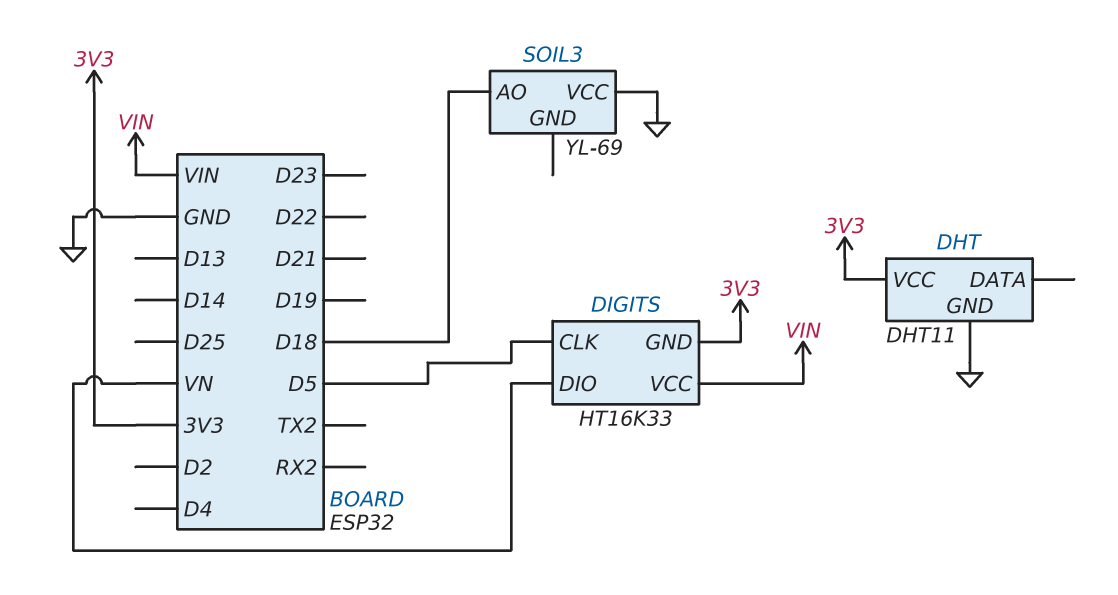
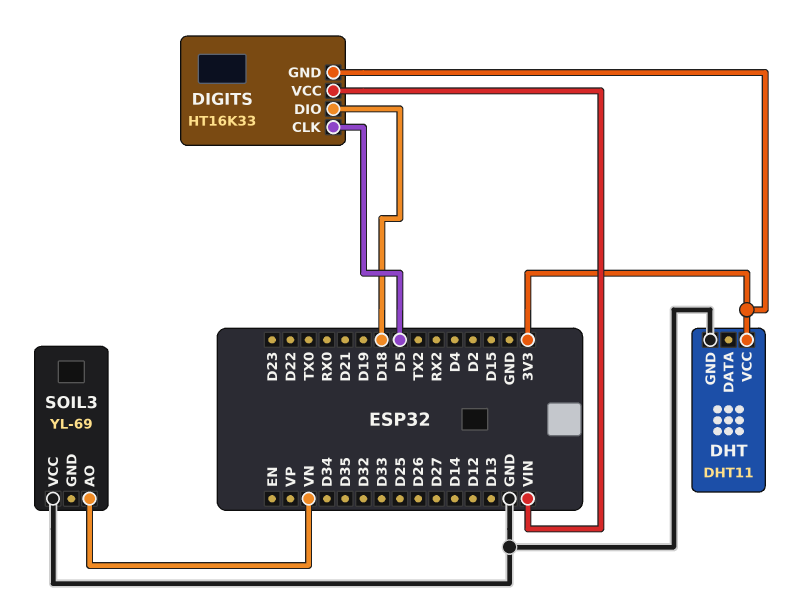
DIGITS pin DIO: VN -> D18
SOIL3 pin AO: D18 -> VN

